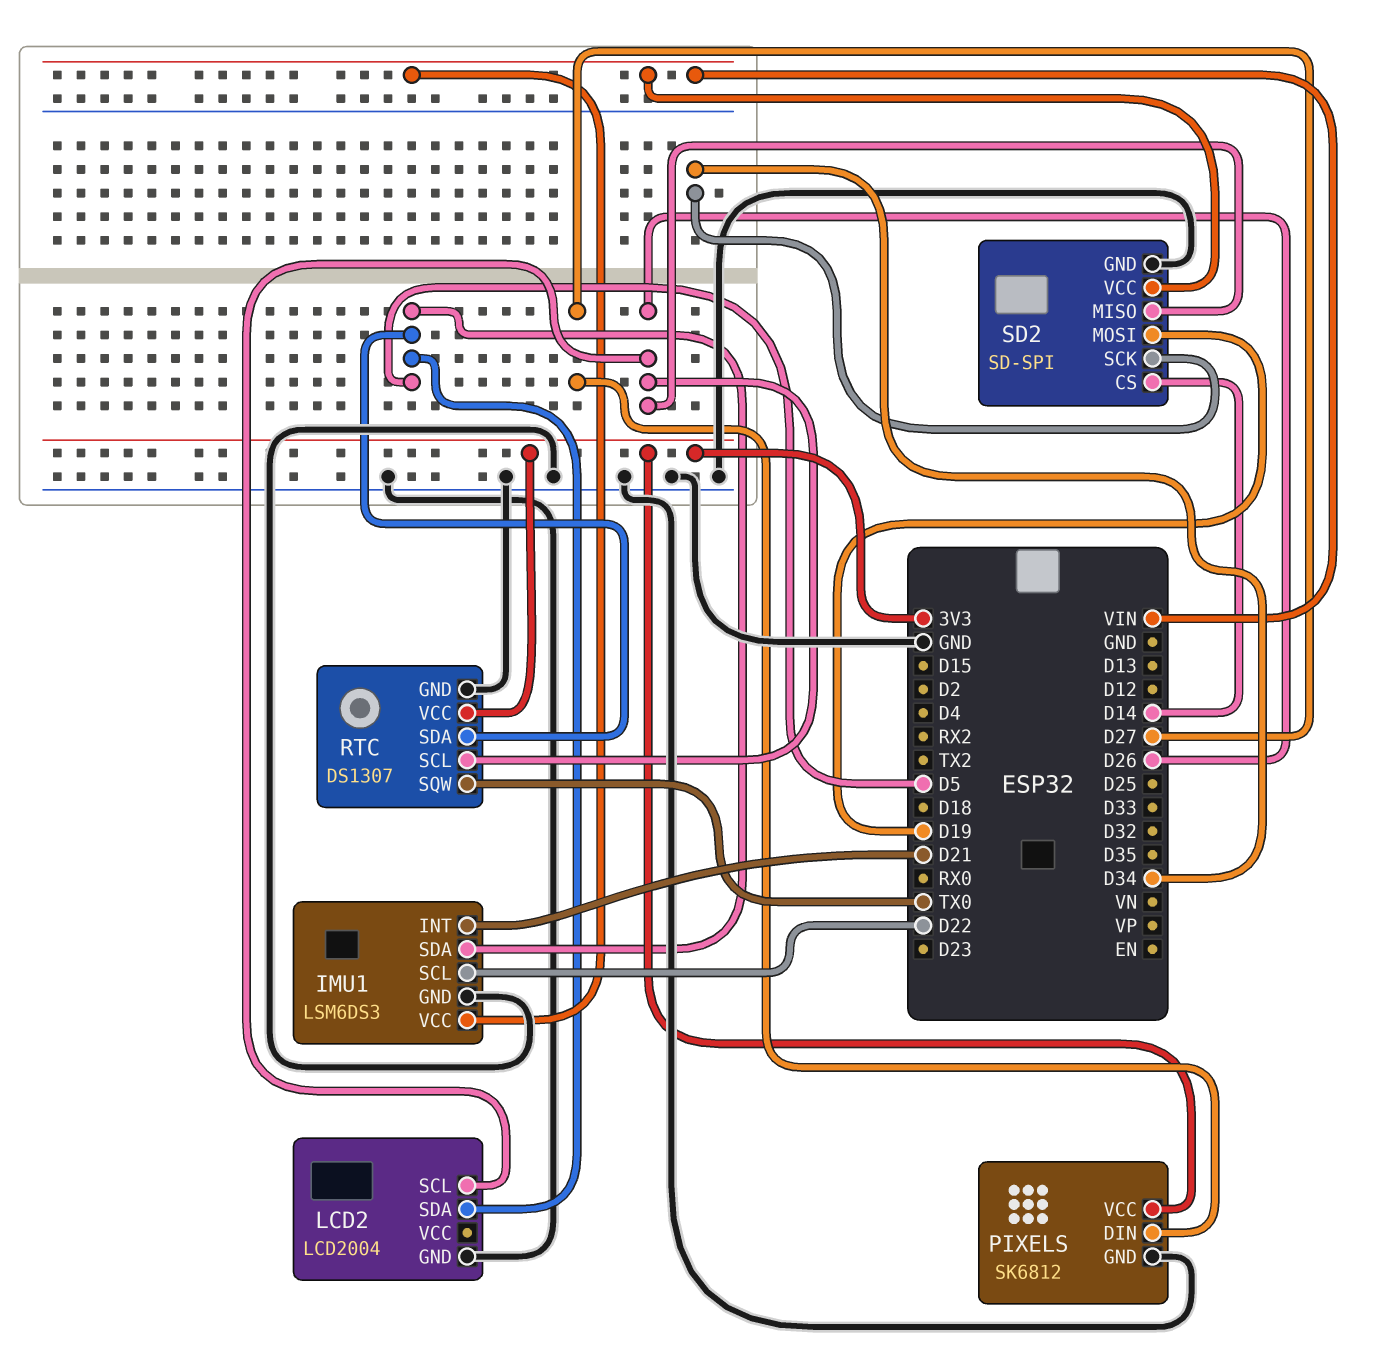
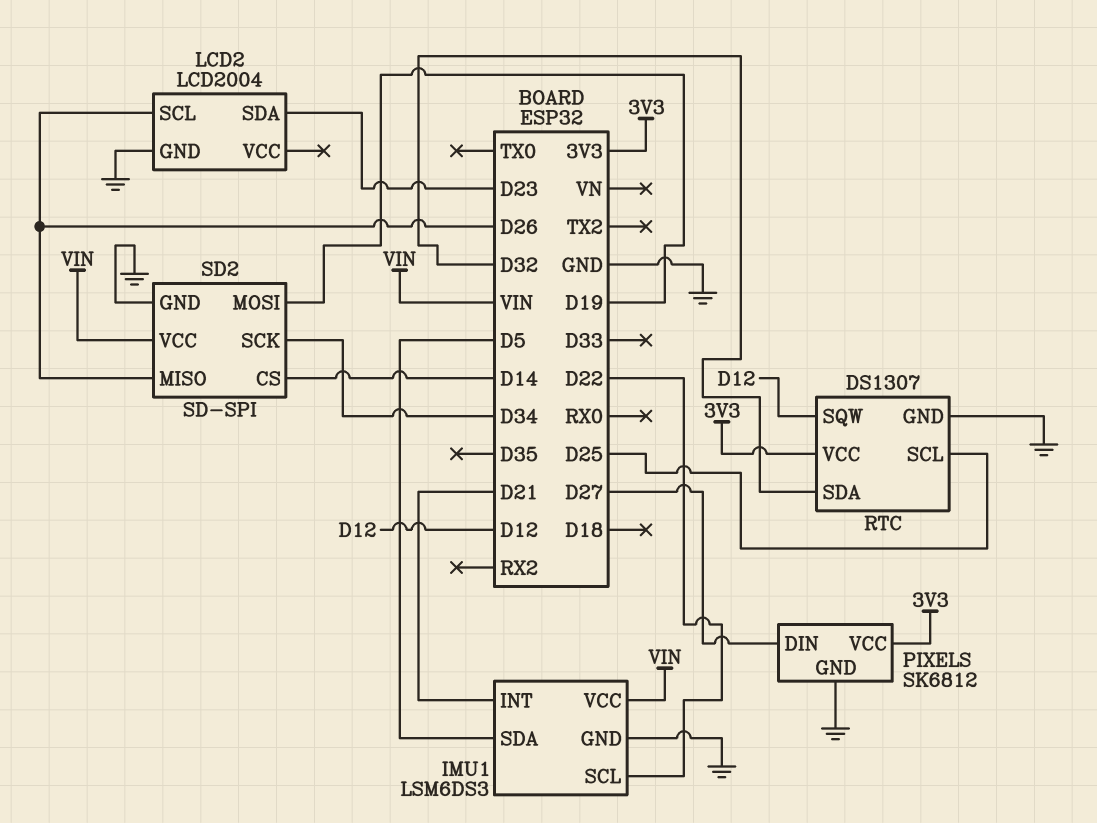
LCD2 pin SDA: D5 -> D23
RTC pin SCL: D26 -> D25
RTC pin SDA: D5 -> D32
RTC pin SQW: TX0 -> D12

